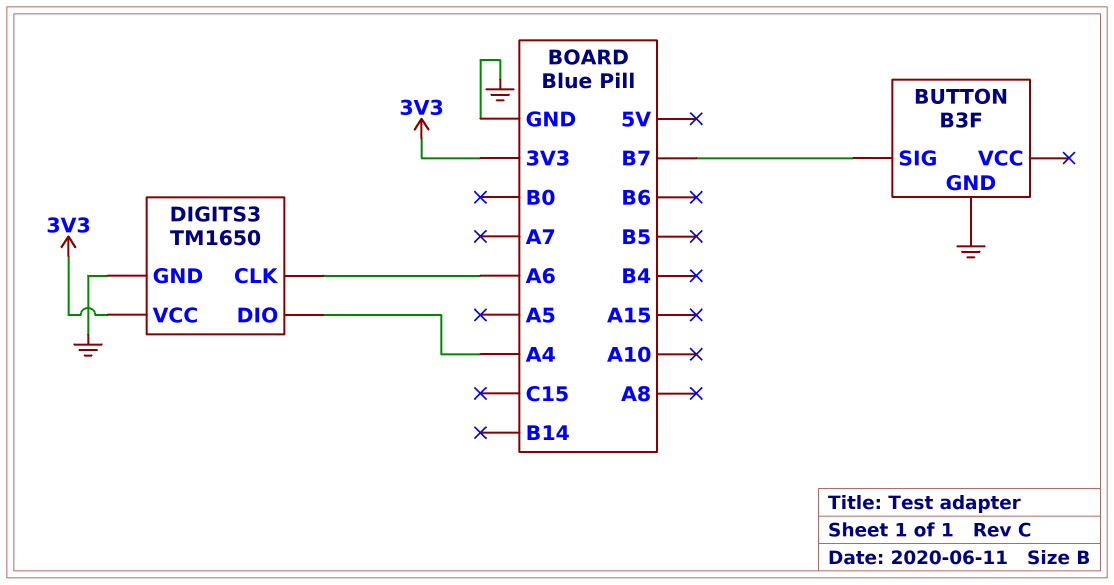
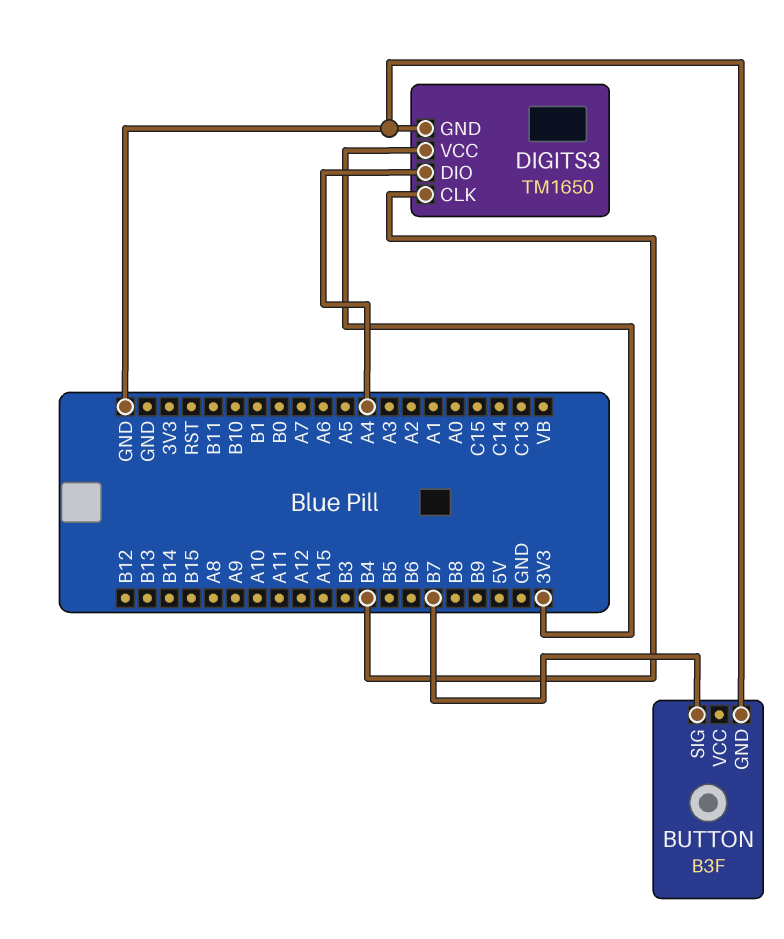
DIGITS3 pin CLK: A6 -> B4

